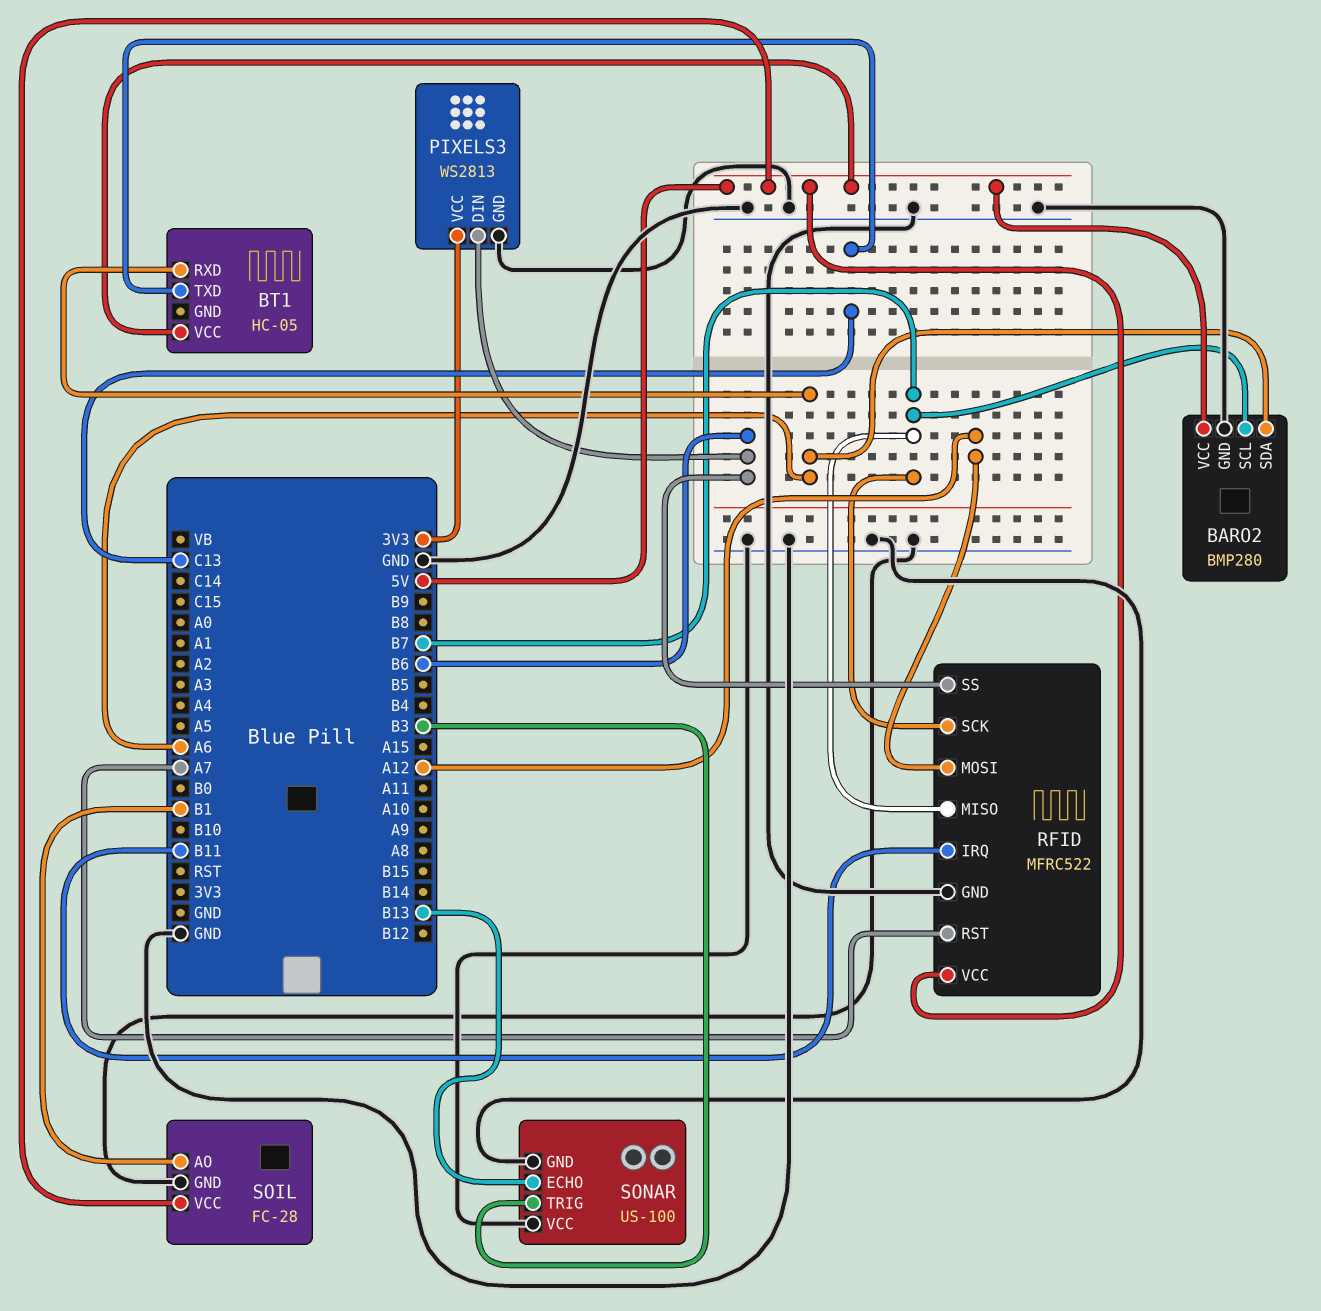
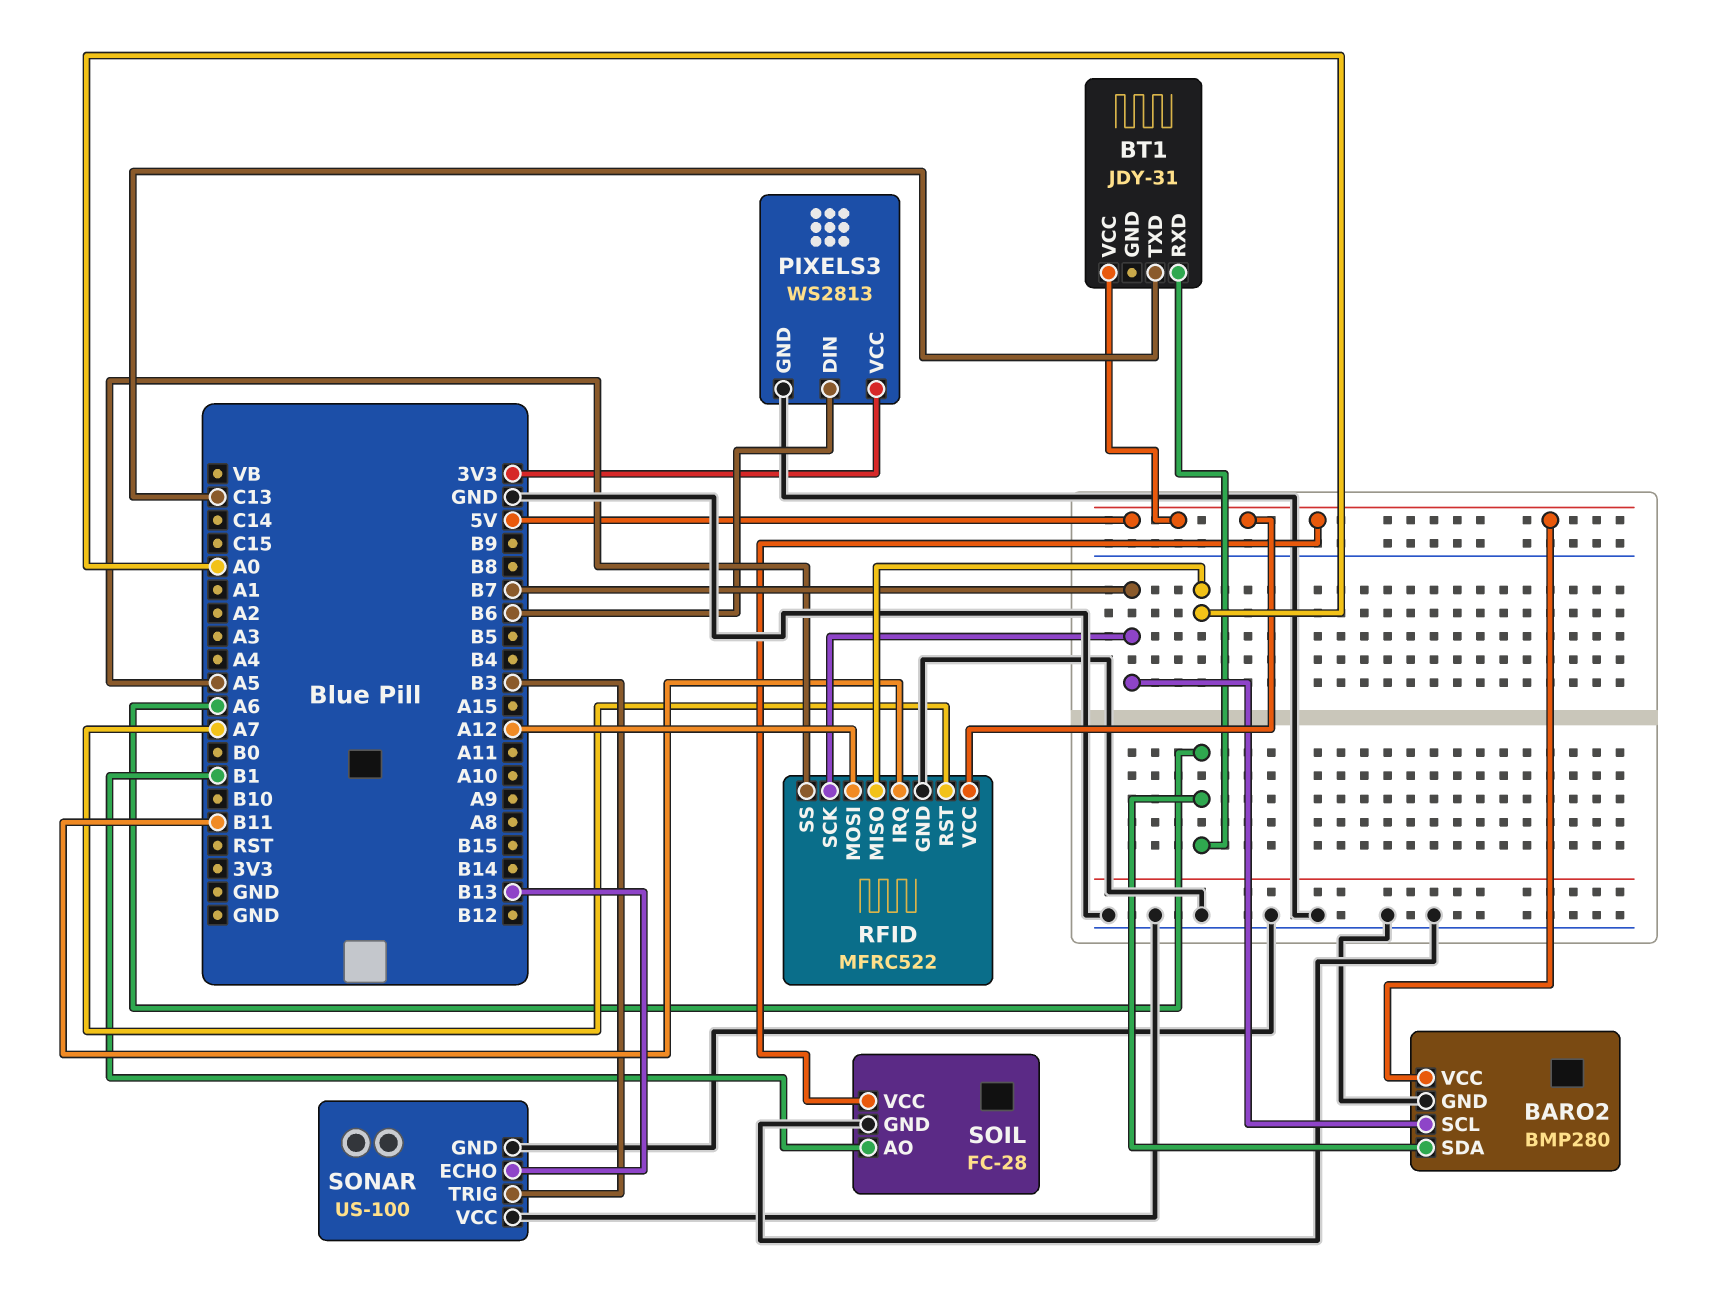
BT1: HC-05 -> JDY-31
RFID pin MISO: B7 -> A0
RFID pin SS: B6 -> A5

